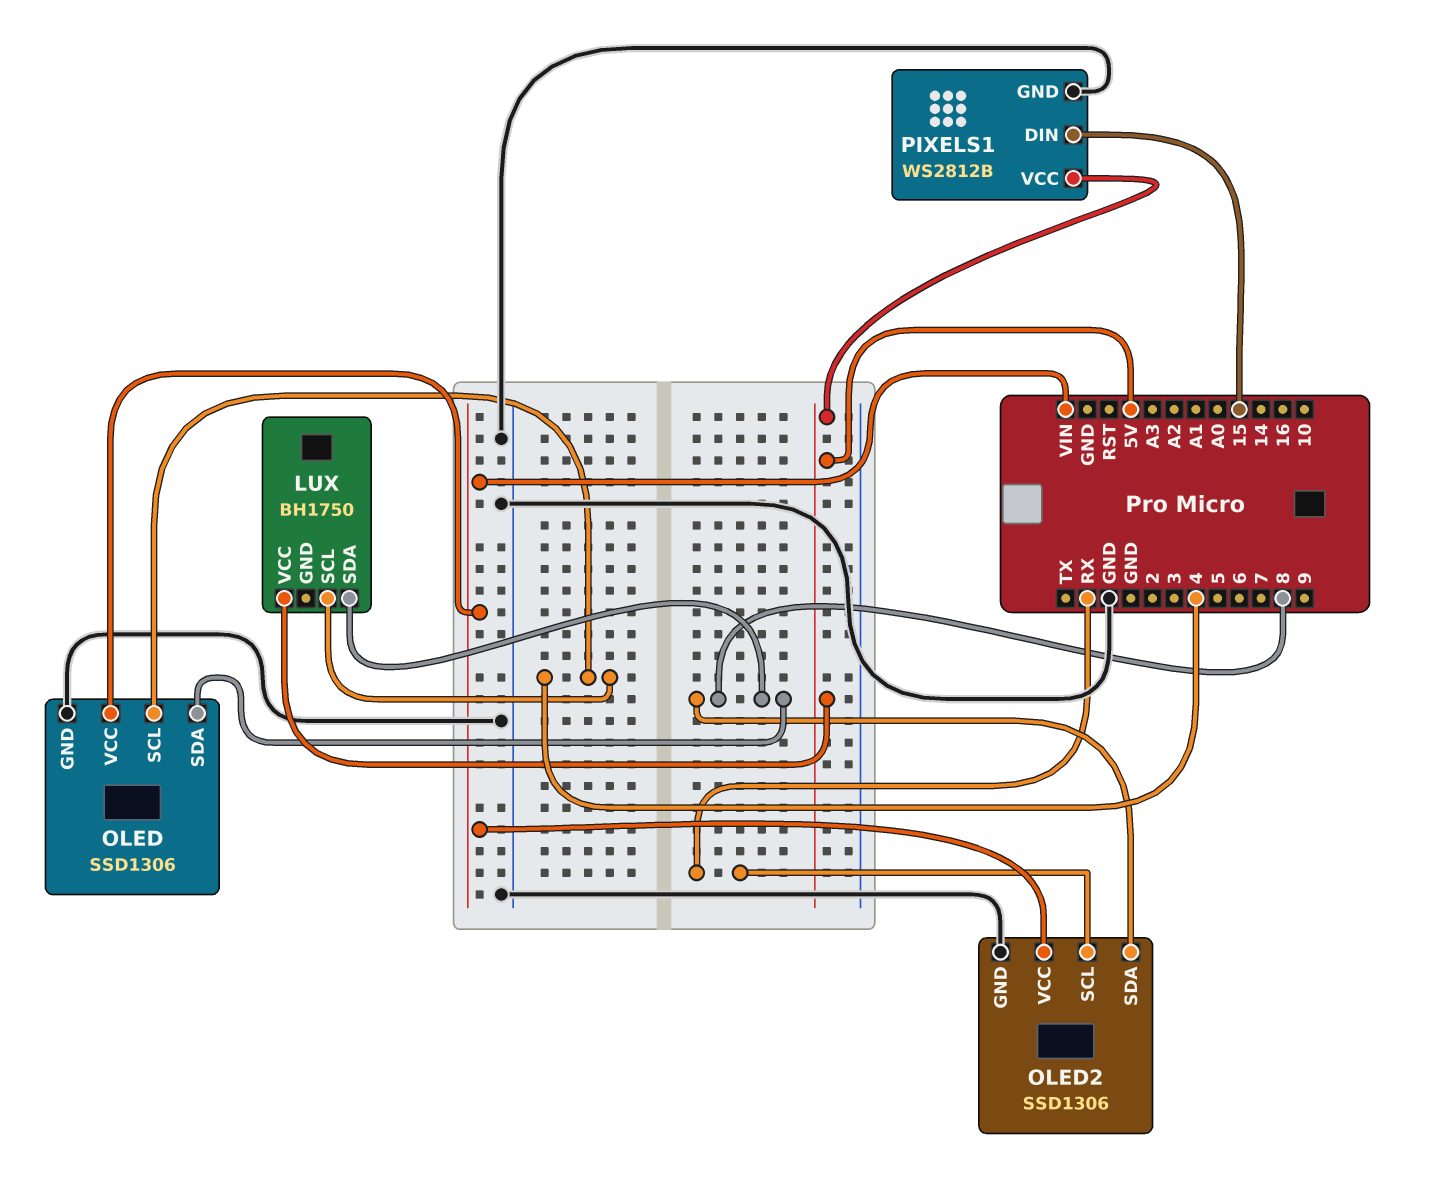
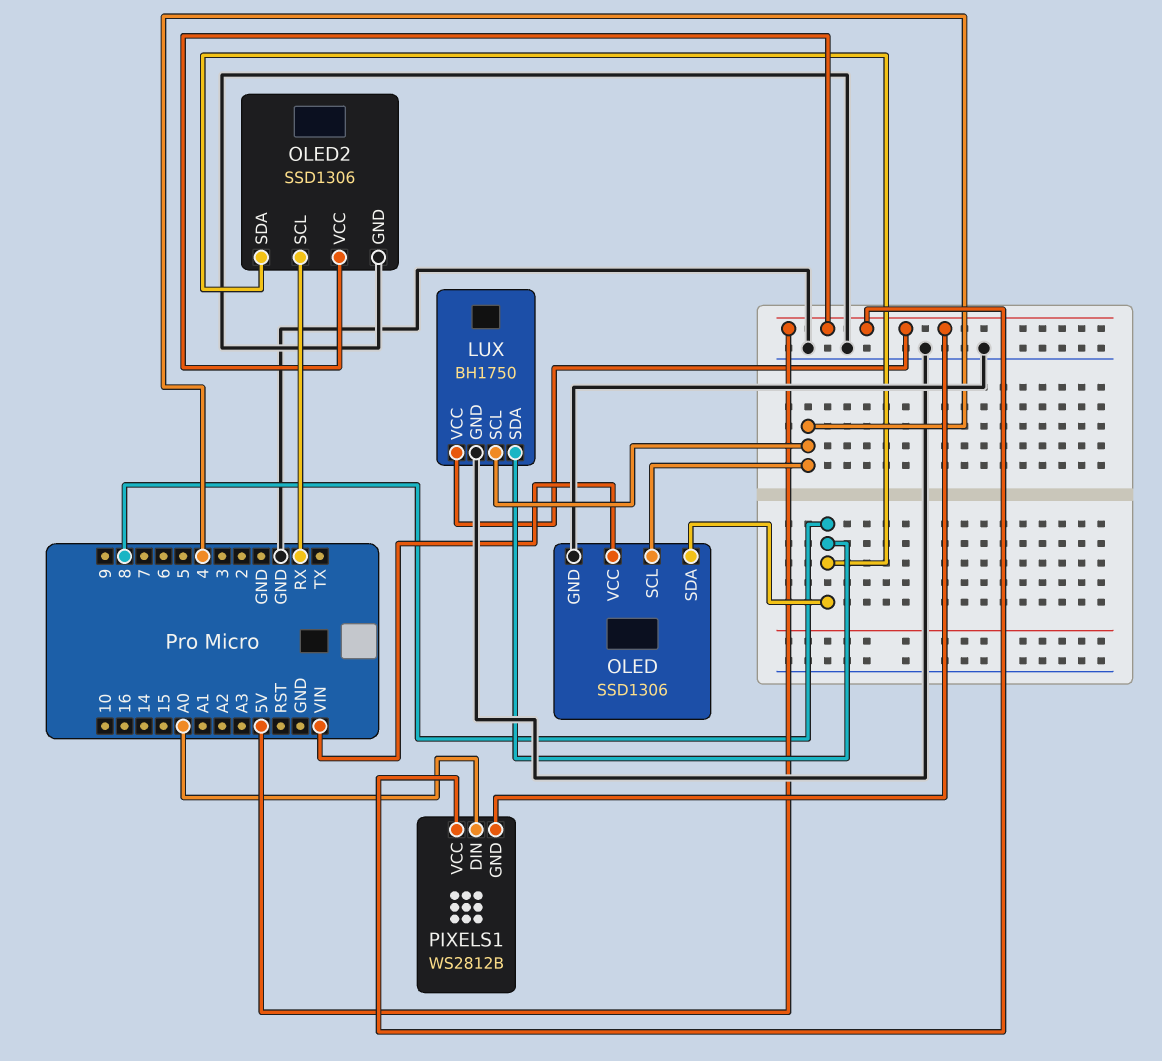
LUX pin GND: none -> GND
OLED2 pin VCC: VIN -> 5V
PIXELS1 pin DIN: 15 -> A0
PIXELS1 pin GND: GND -> 5V

